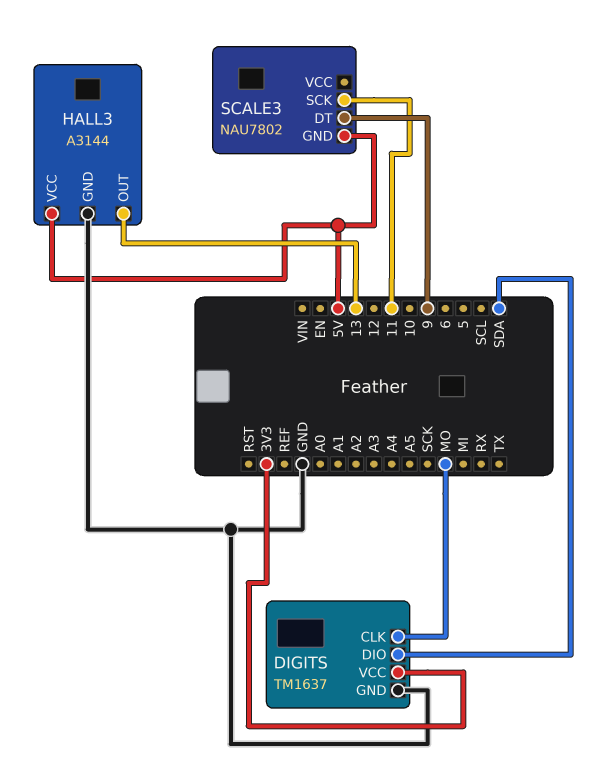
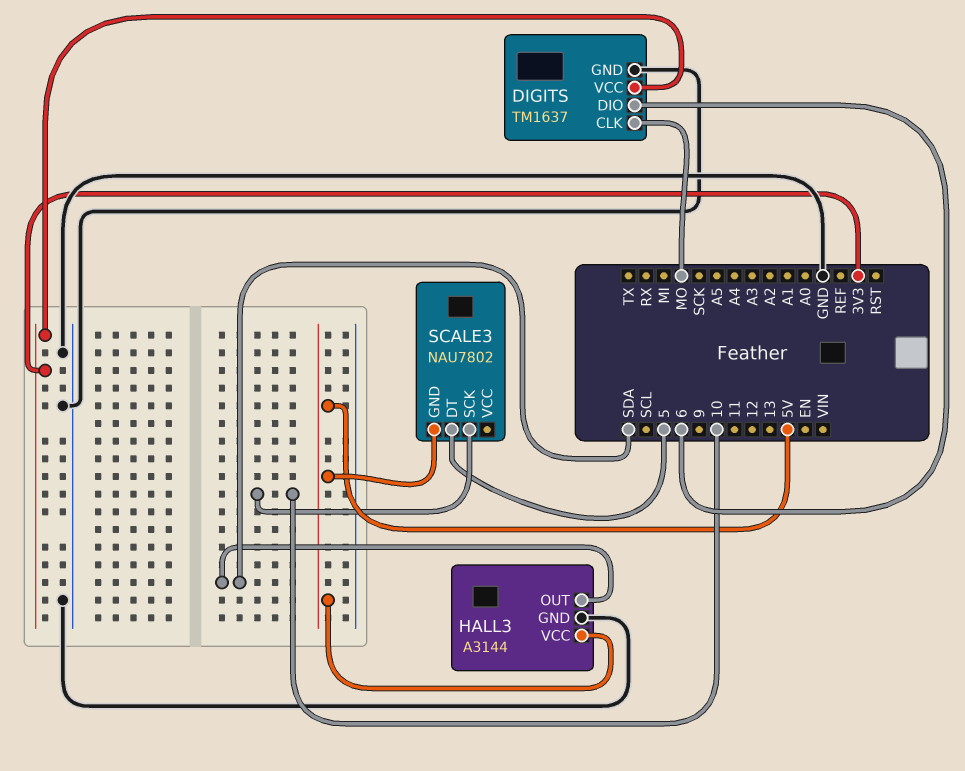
DIGITS pin DIO: SDA -> 6
HALL3 pin OUT: 13 -> SDA
SCALE3 pin DT: 9 -> 5
SCALE3 pin SCK: 11 -> 10

